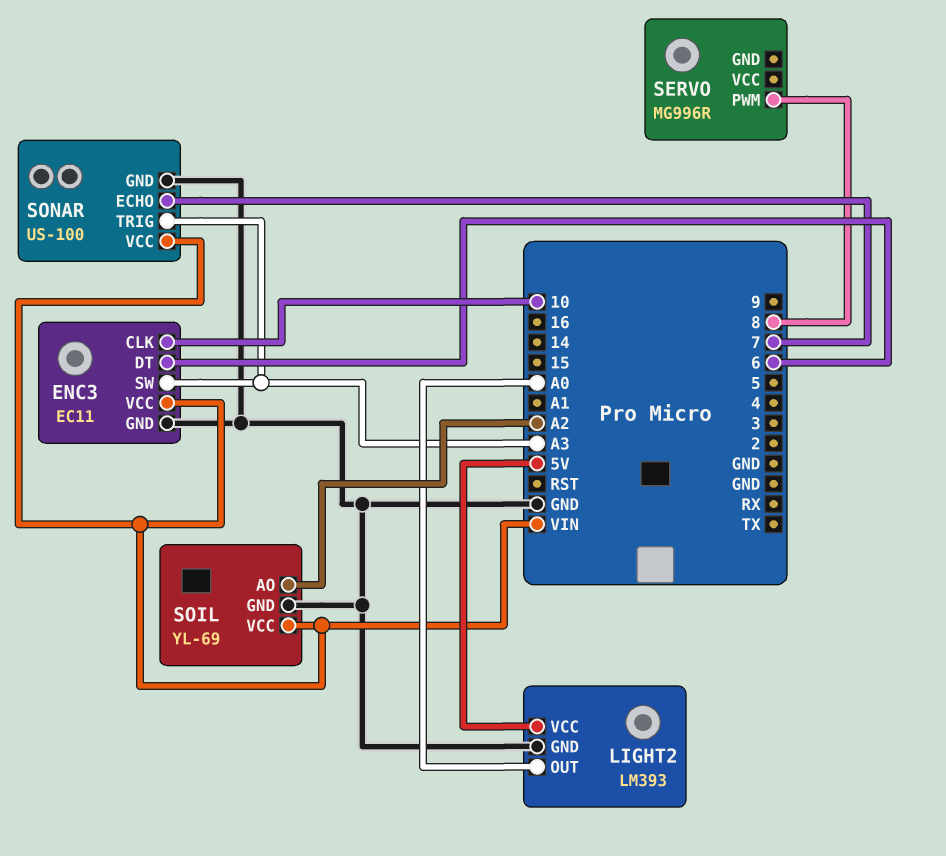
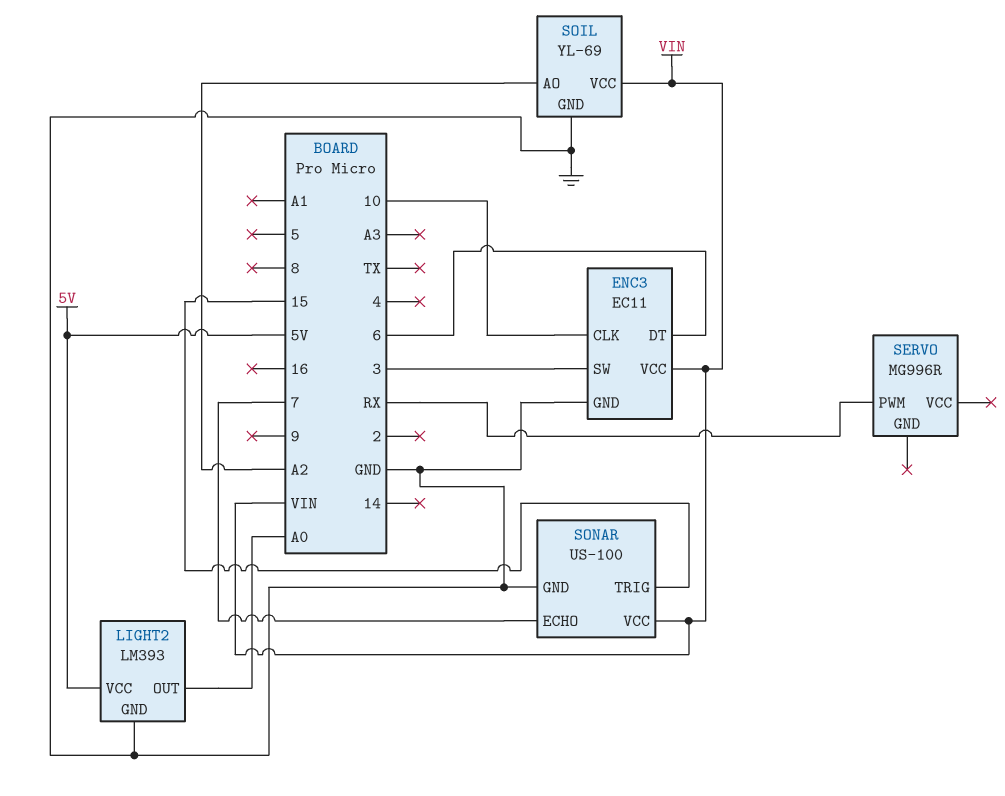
ENC3 pin SW: A3 -> 3
SERVO pin PWM: 8 -> RX
SONAR pin TRIG: A3 -> 15

